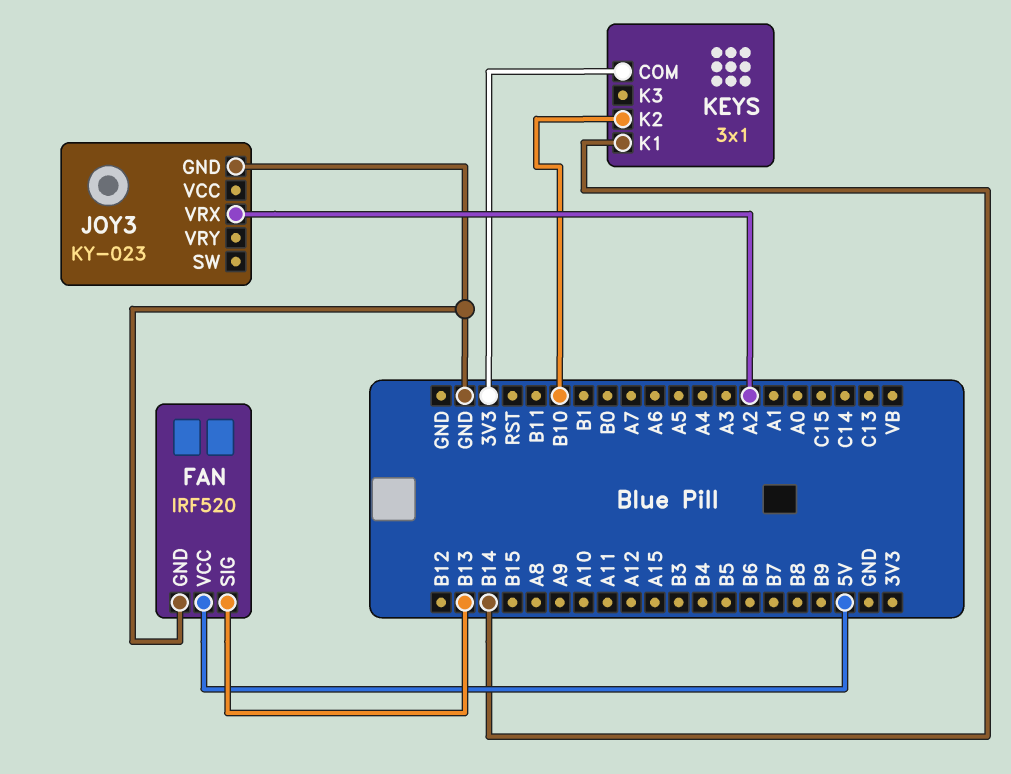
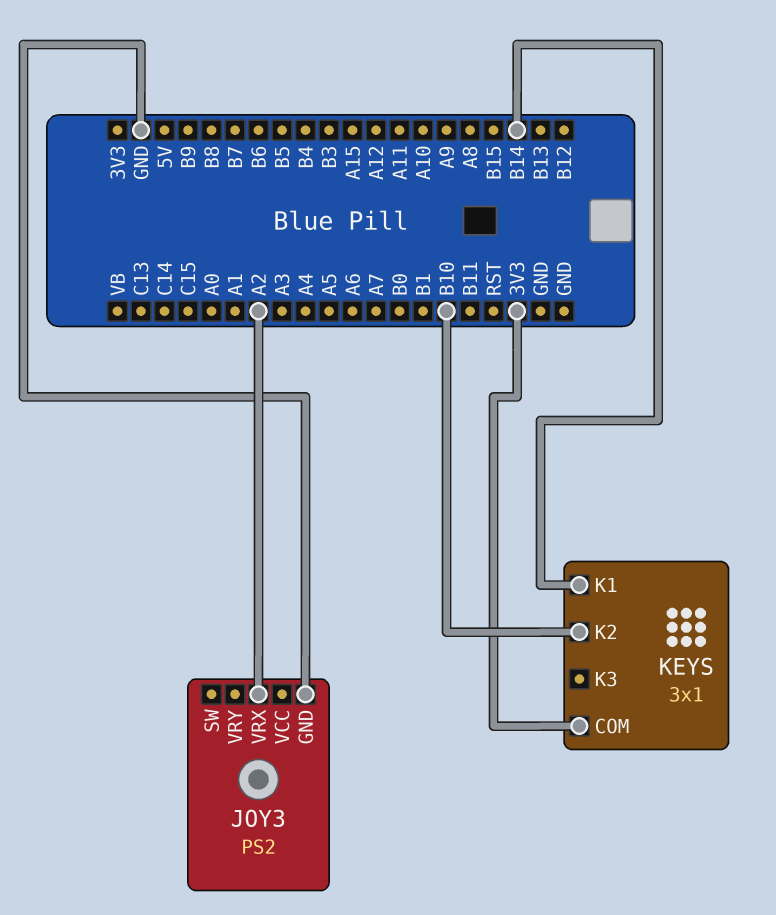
FAN: IRF520 -> none
FAN pin GND: GND -> none
FAN pin SIG: B13 -> none
FAN pin VCC: 5V -> none
JOY3: KY-023 -> PS2

